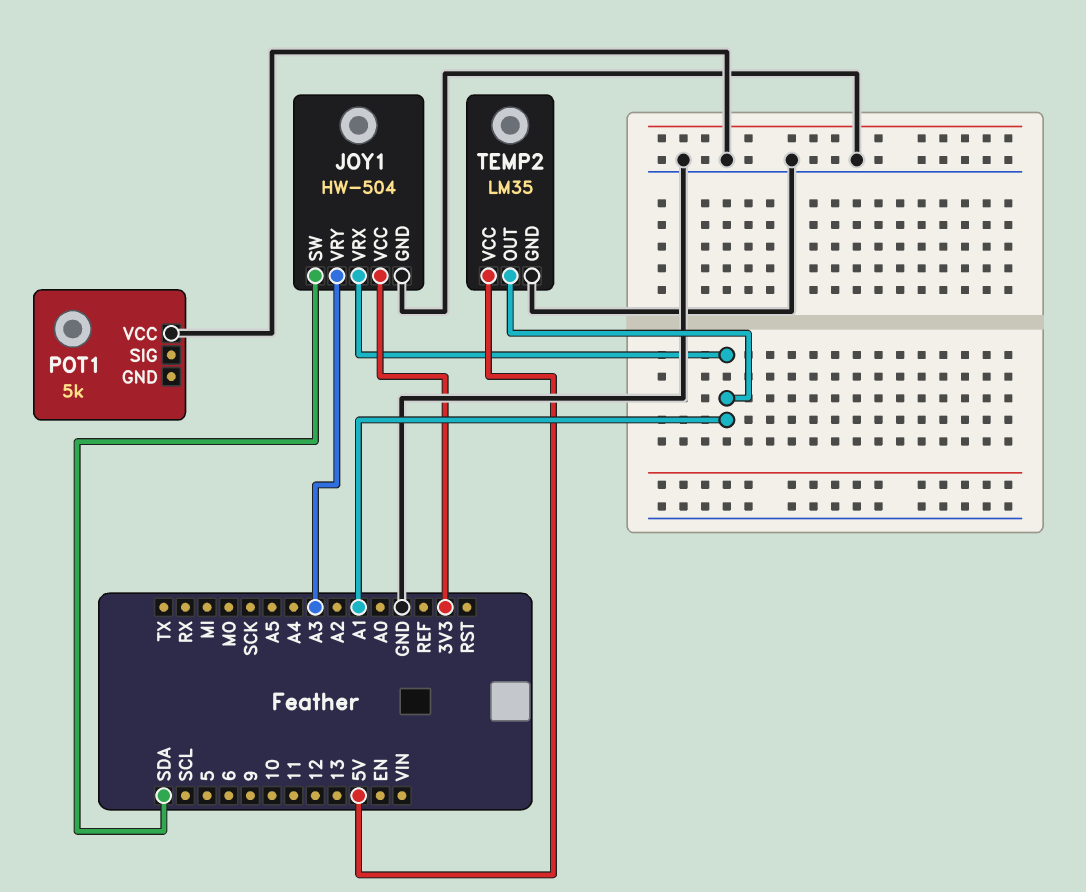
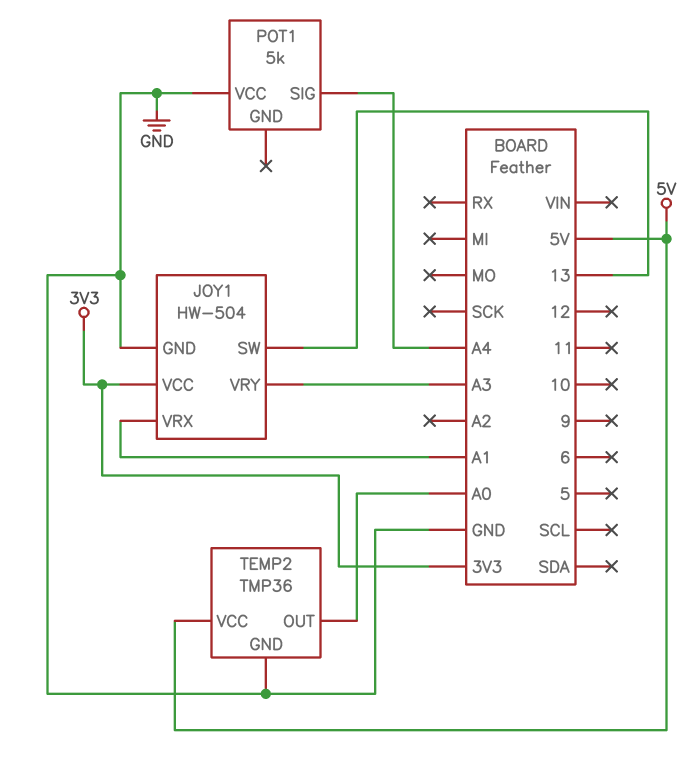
JOY1 pin SW: SDA -> 13
POT1 pin SIG: none -> A4
TEMP2: LM35 -> TMP36
TEMP2 pin OUT: A1 -> A0

